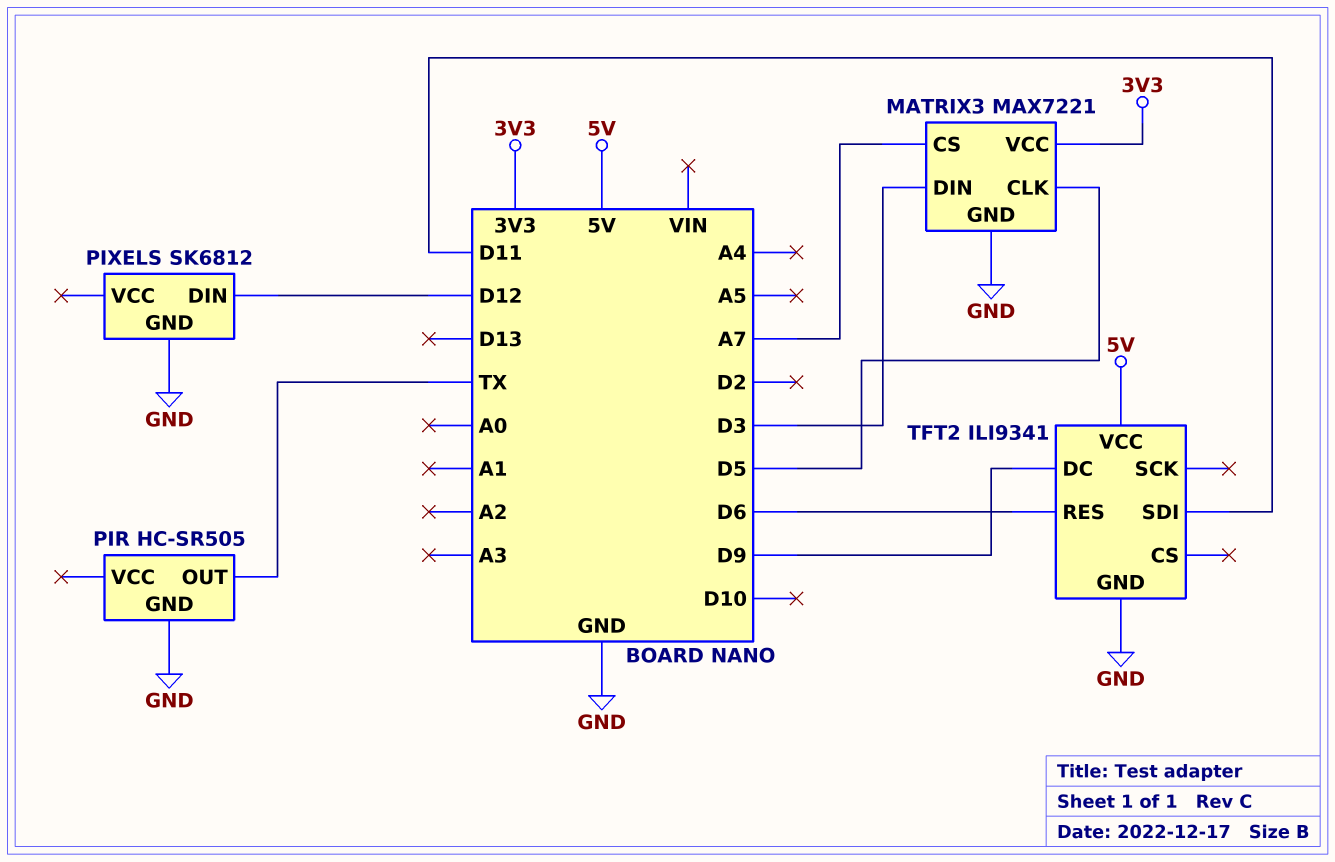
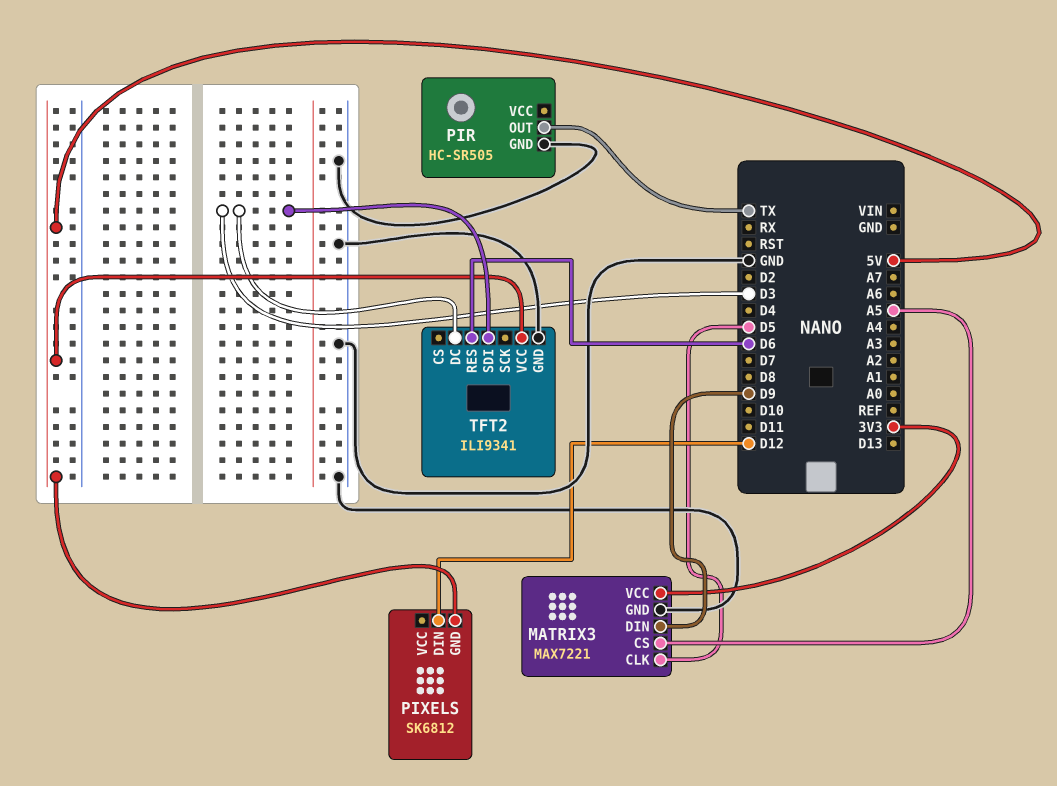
MATRIX3 pin CS: A7 -> A5
MATRIX3 pin DIN: D3 -> D9
PIXELS pin GND: GND -> 5V
TFT2 pin DC: D9 -> D3
TFT2 pin SDI: D11 -> D3

